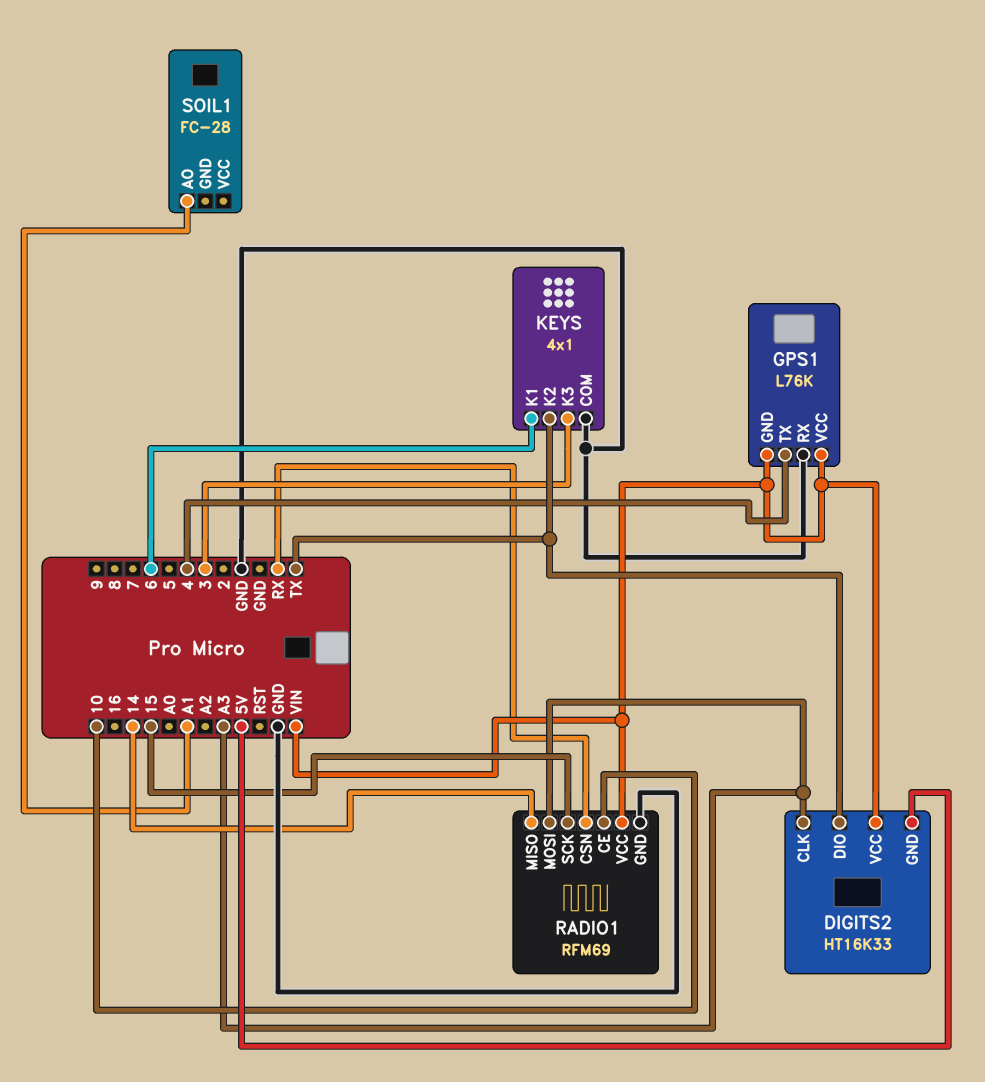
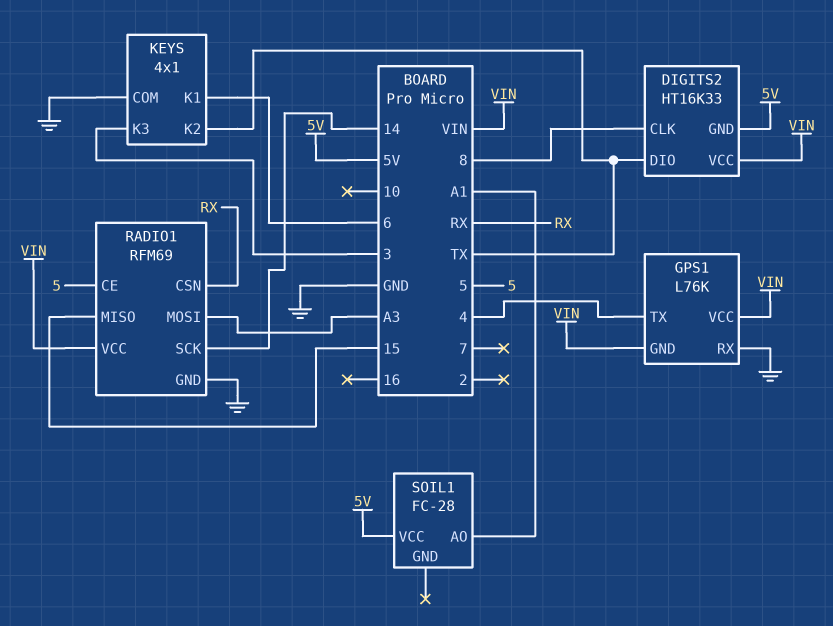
DIGITS2 pin CLK: A3 -> 8
RADIO1 pin CE: 10 -> 5
RADIO1 pin MISO: 14 -> 15
RADIO1 pin SCK: 15 -> 14
SOIL1 pin VCC: none -> 5V

